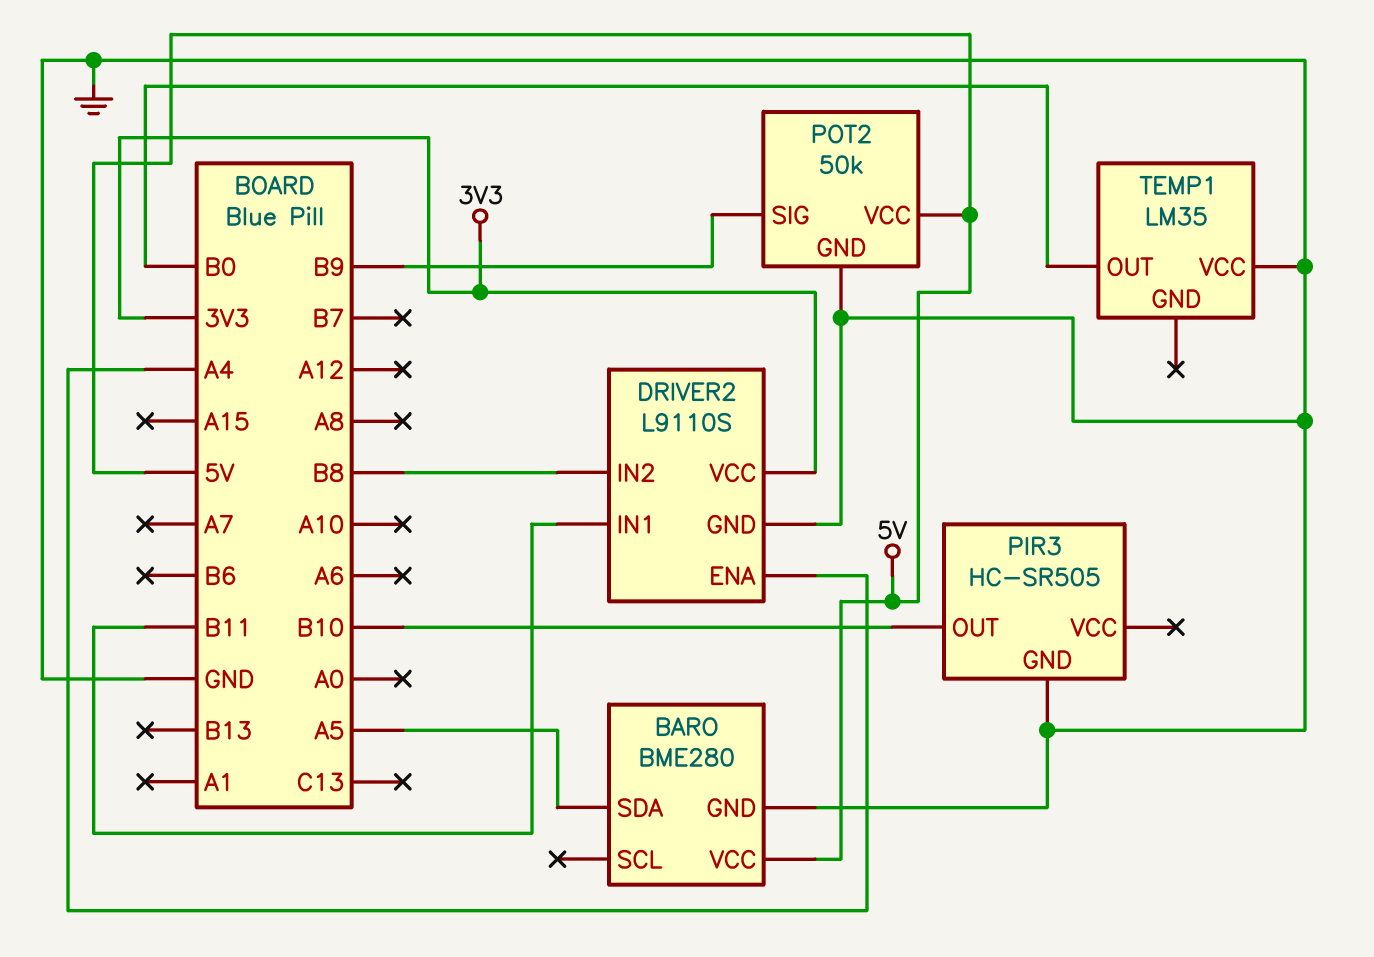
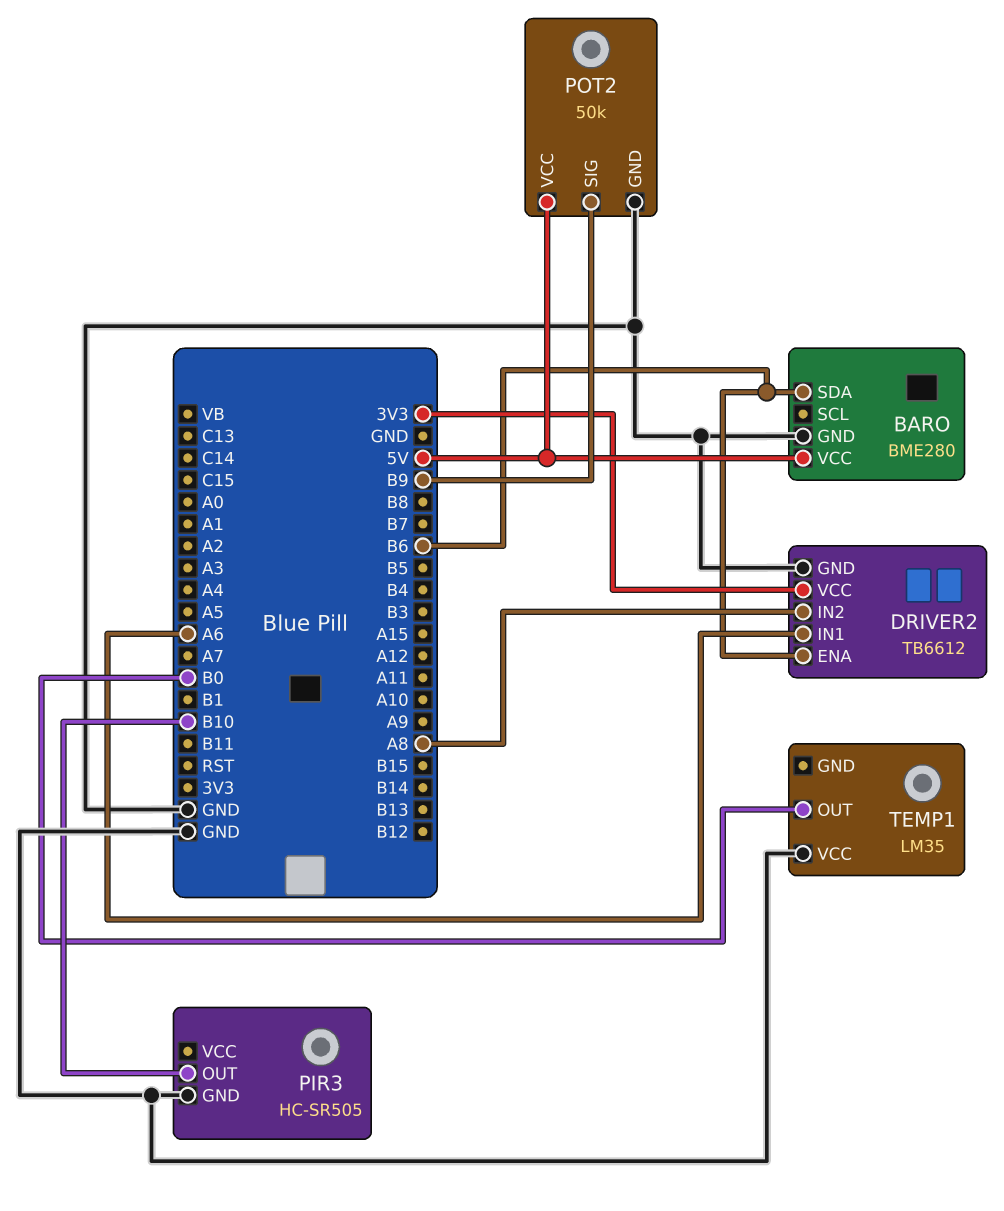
BARO pin SDA: A5 -> B6
DRIVER2: L9110S -> TB6612
DRIVER2 pin ENA: A4 -> B6
DRIVER2 pin IN1: B11 -> A6
DRIVER2 pin IN2: B8 -> A8

